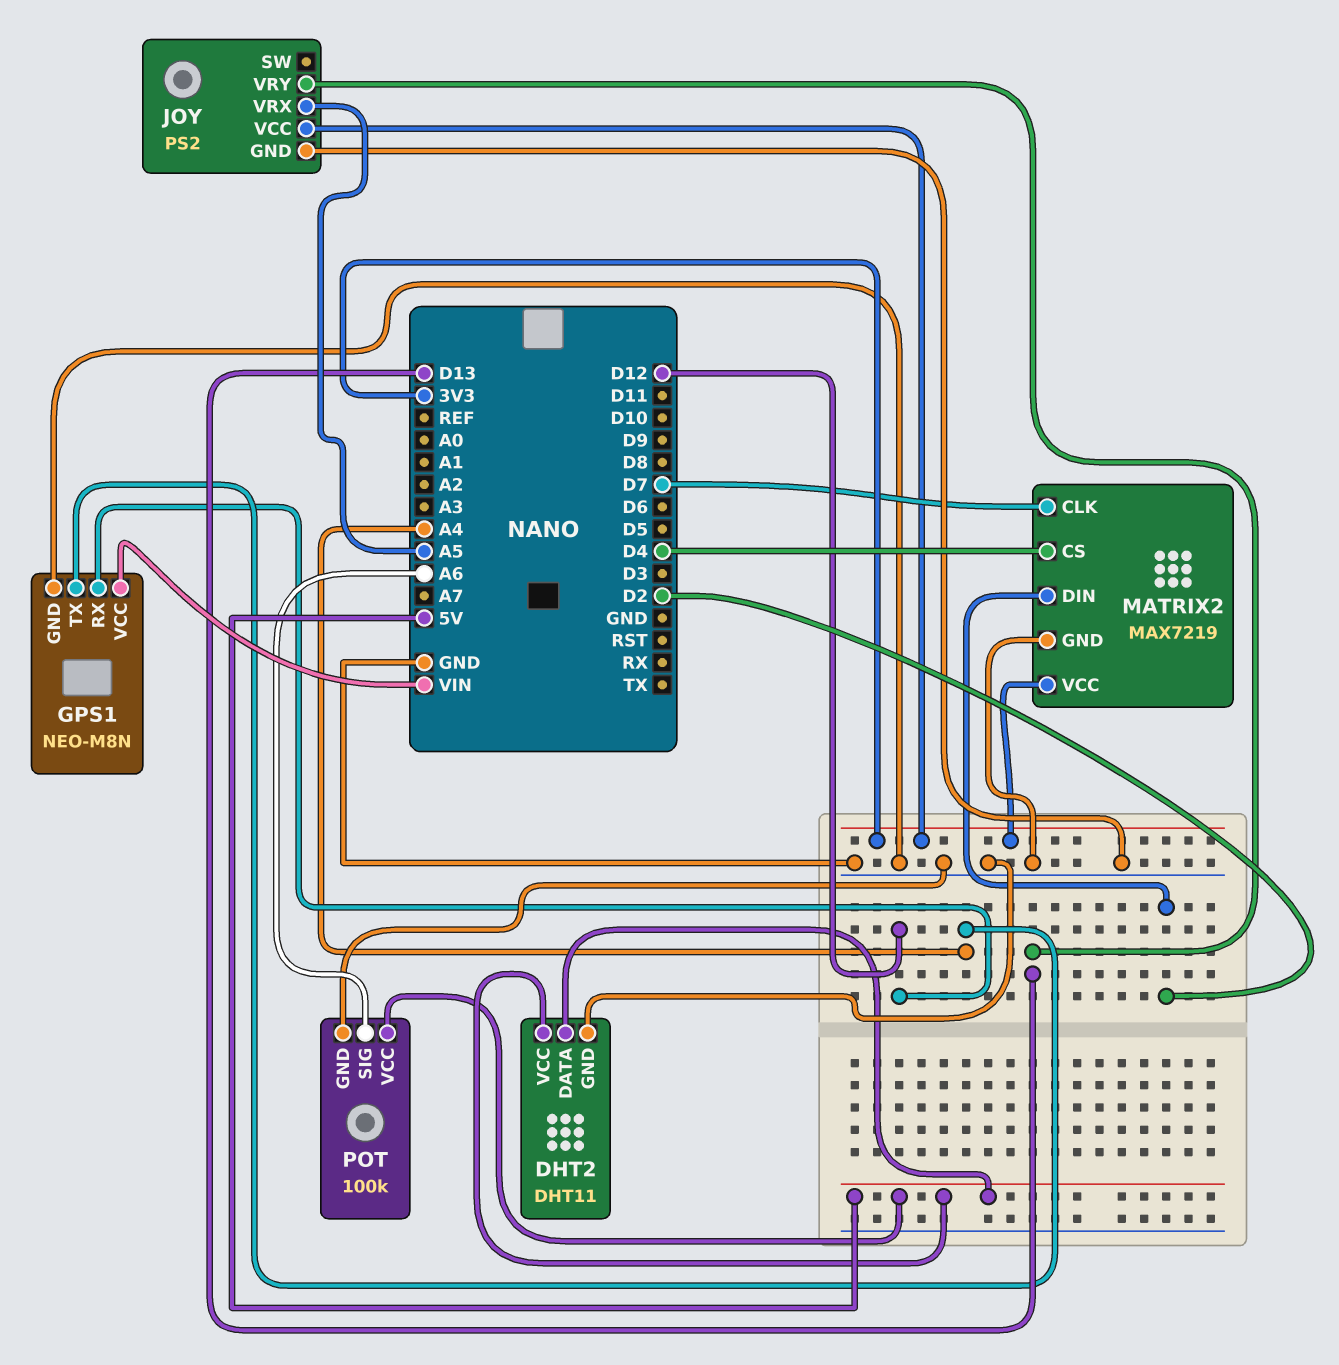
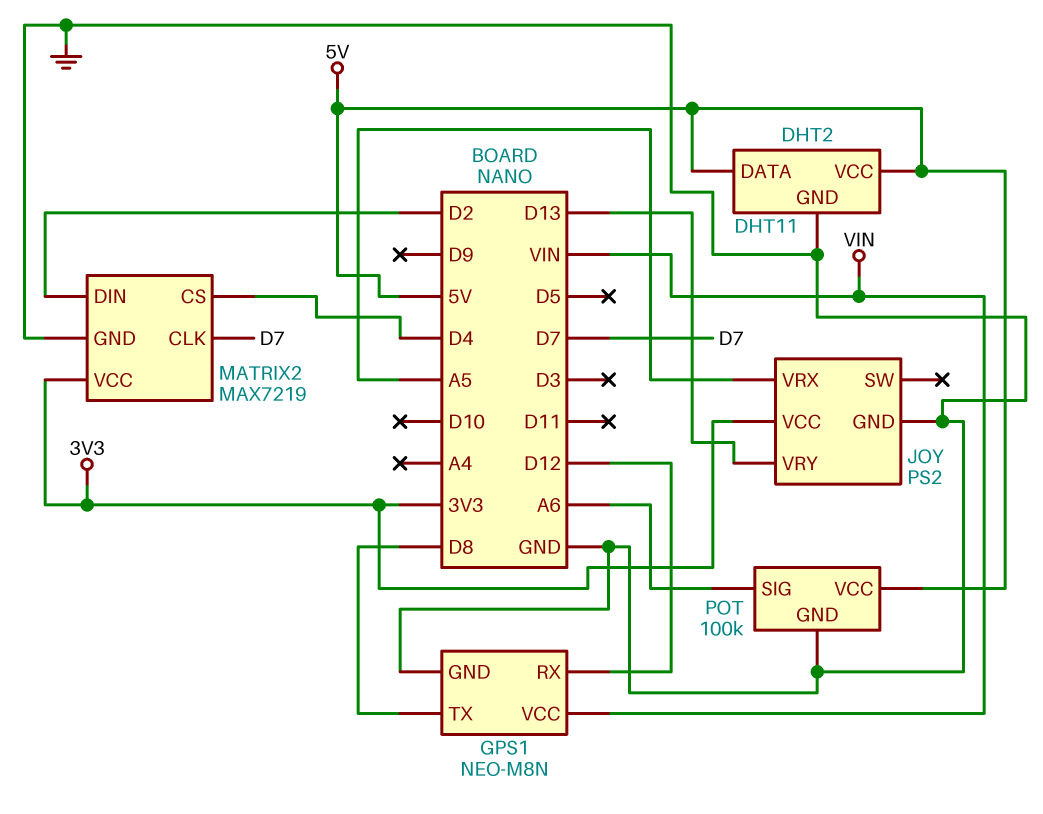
GPS1 pin TX: A4 -> D8

